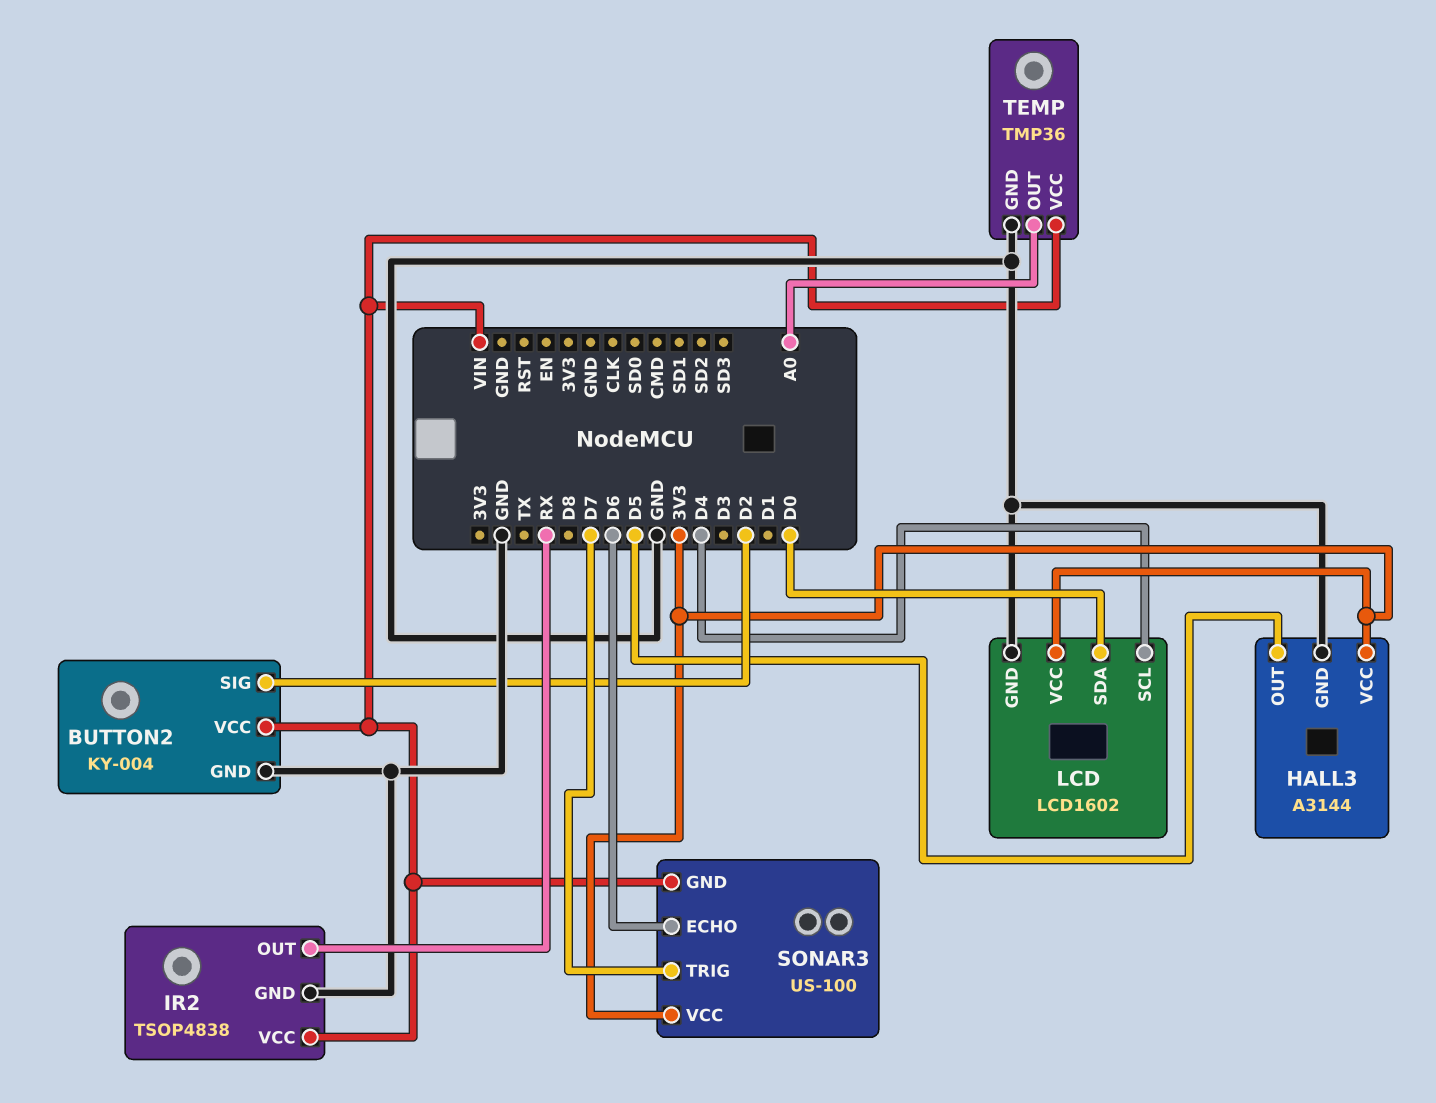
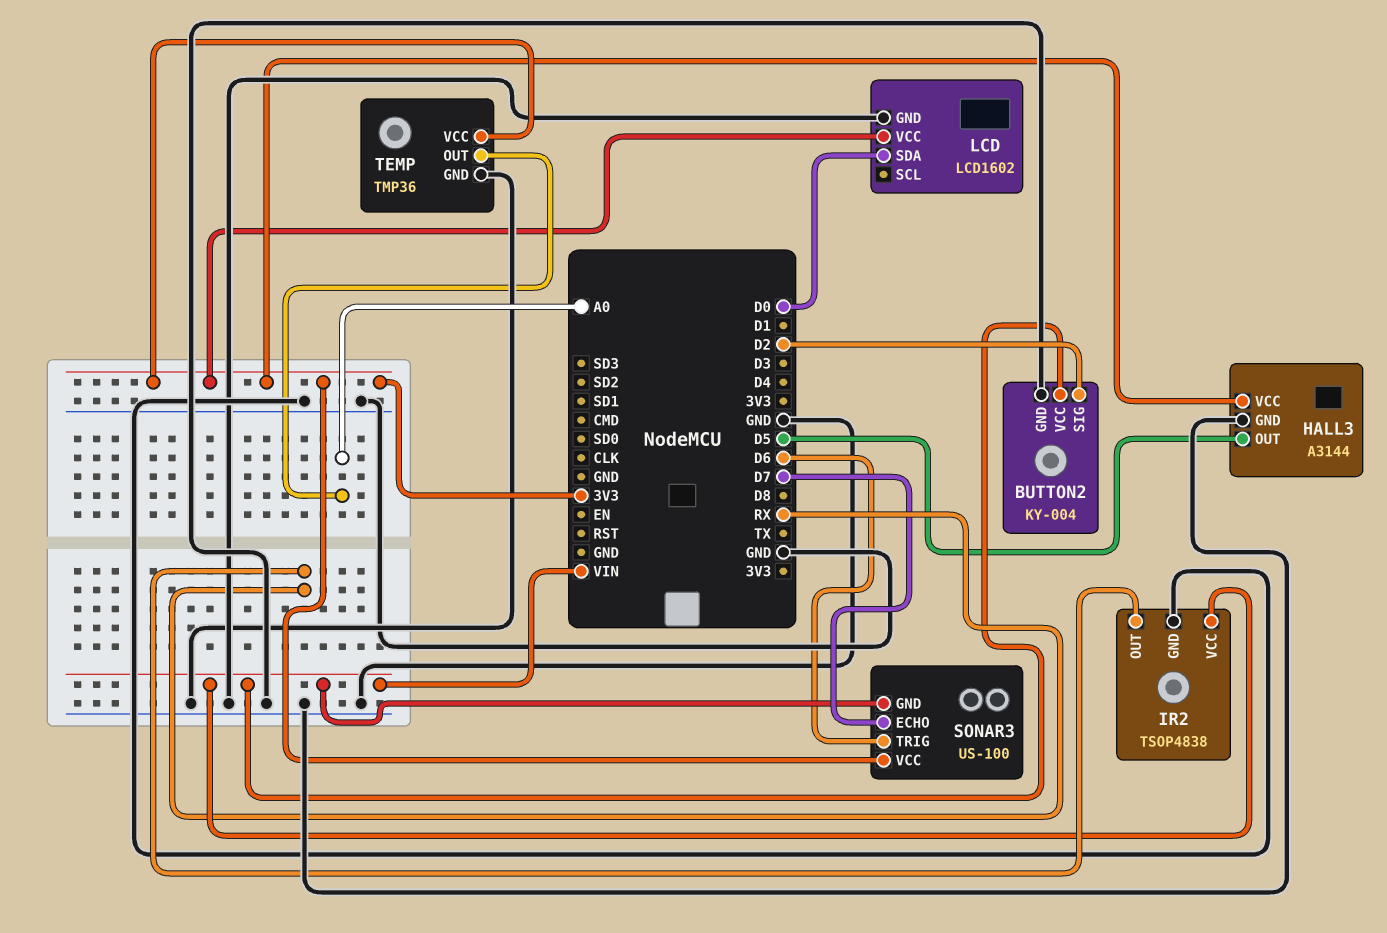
LCD pin SCL: D4 -> none
SONAR3 pin ECHO: D6 -> D7
SONAR3 pin TRIG: D7 -> D6
TEMP pin VCC: VIN -> 3V3

